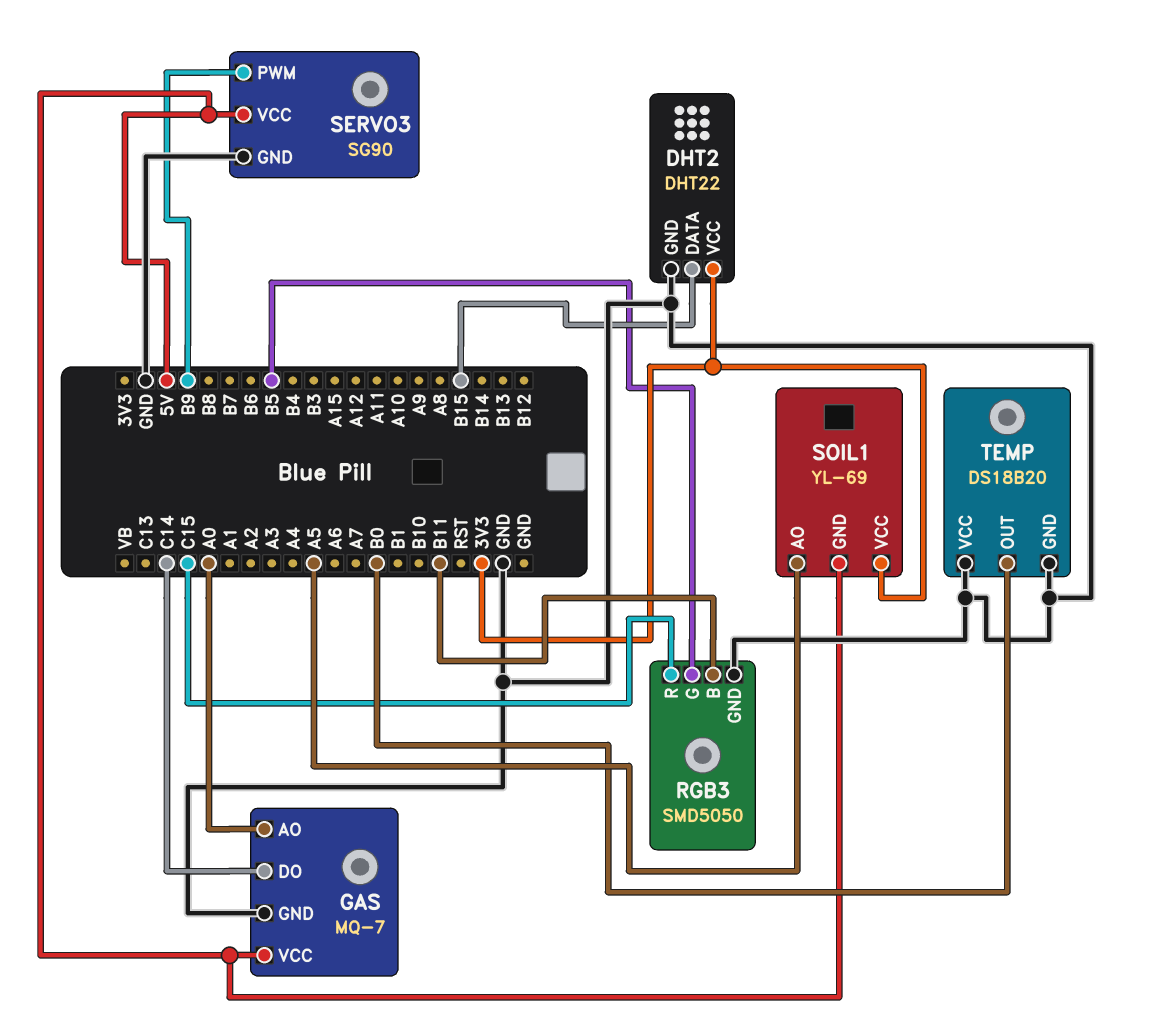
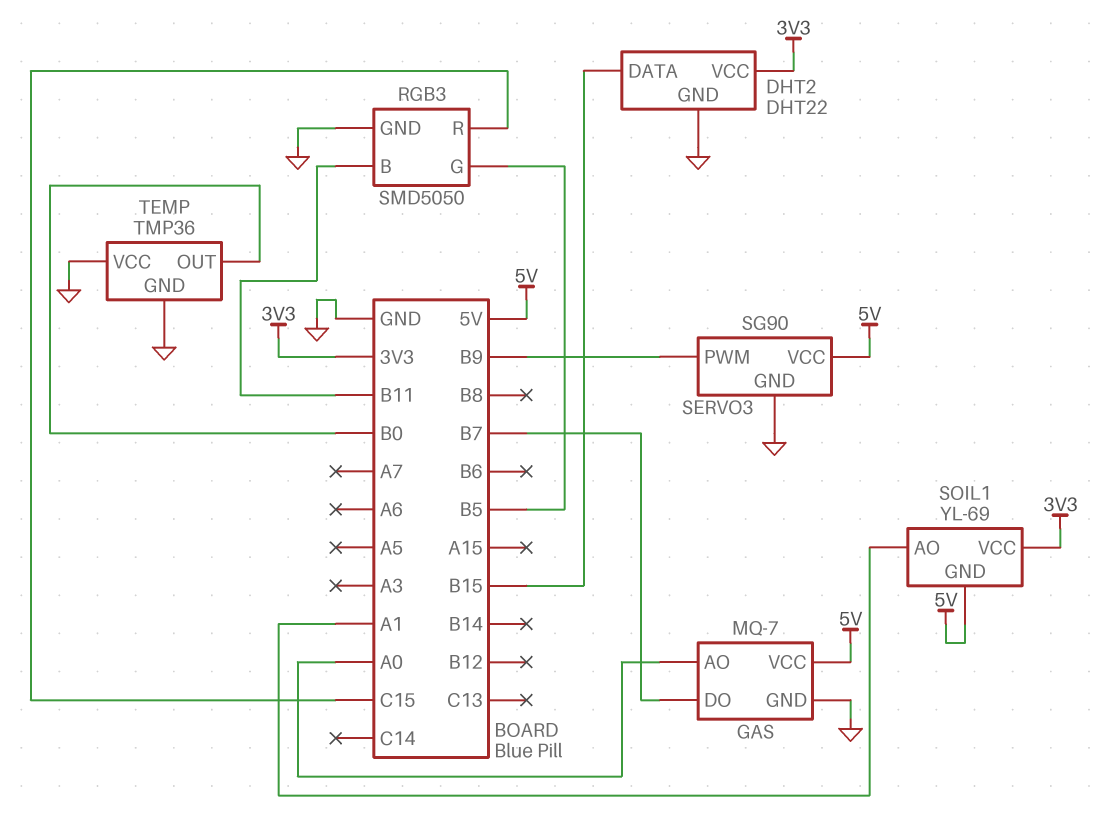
GAS pin DO: C14 -> B7
SOIL1 pin AO: A5 -> A1
TEMP: DS18B20 -> TMP36

